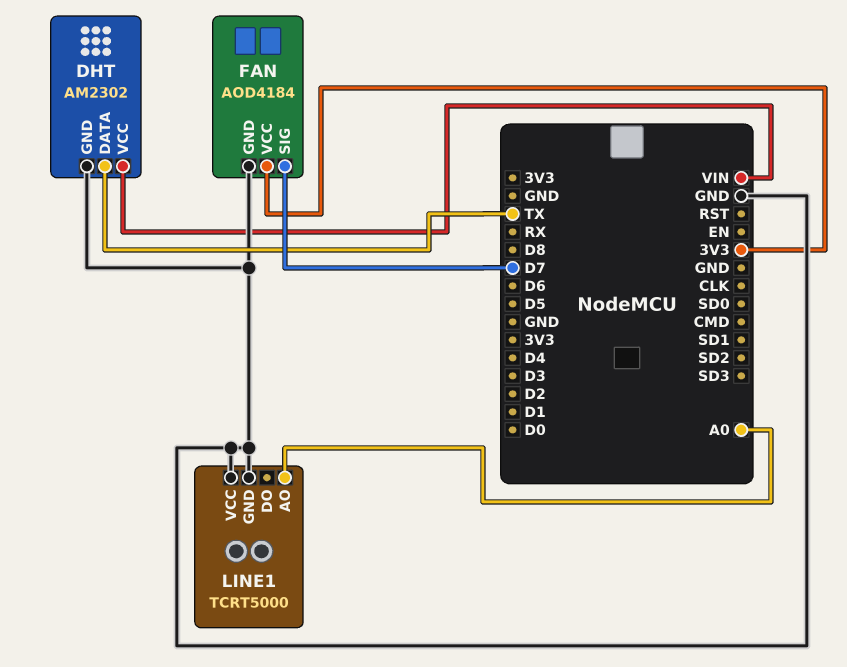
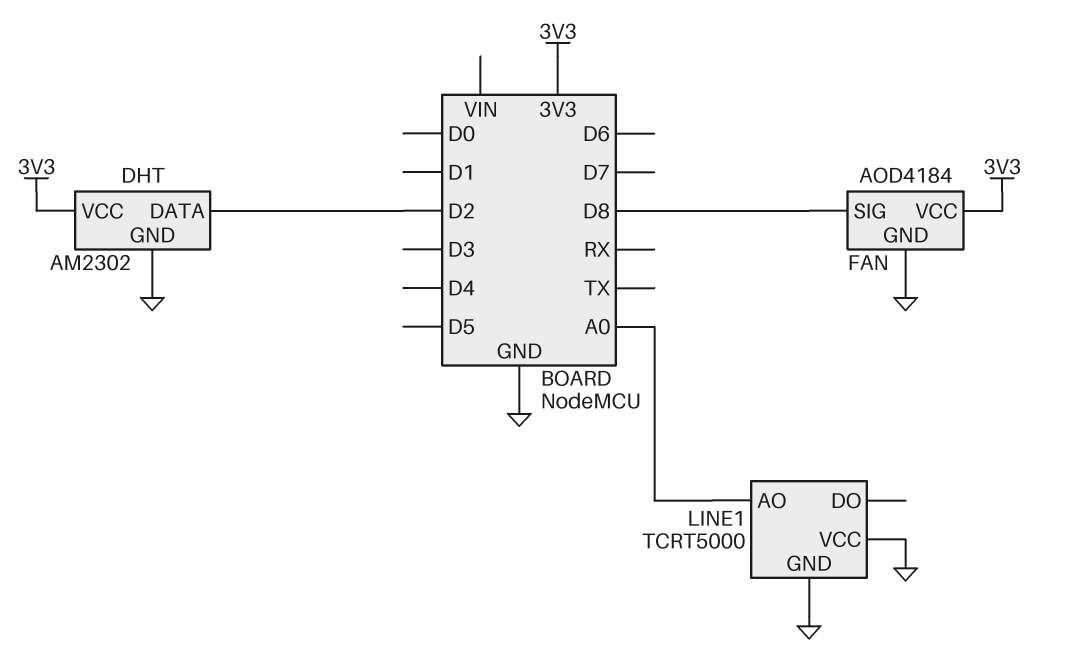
DHT pin DATA: TX -> D2
DHT pin VCC: VIN -> 3V3
FAN pin SIG: D7 -> D8

